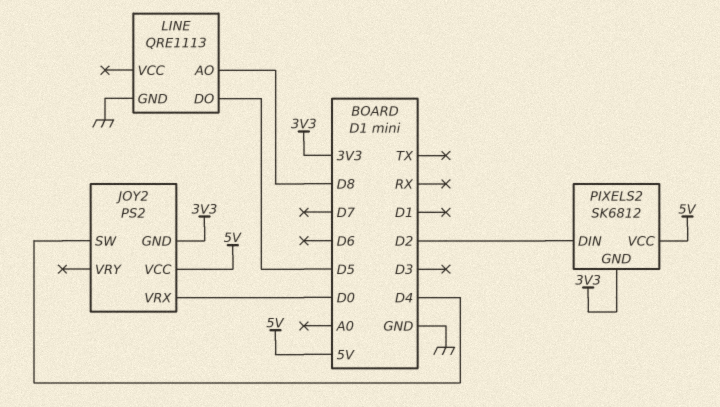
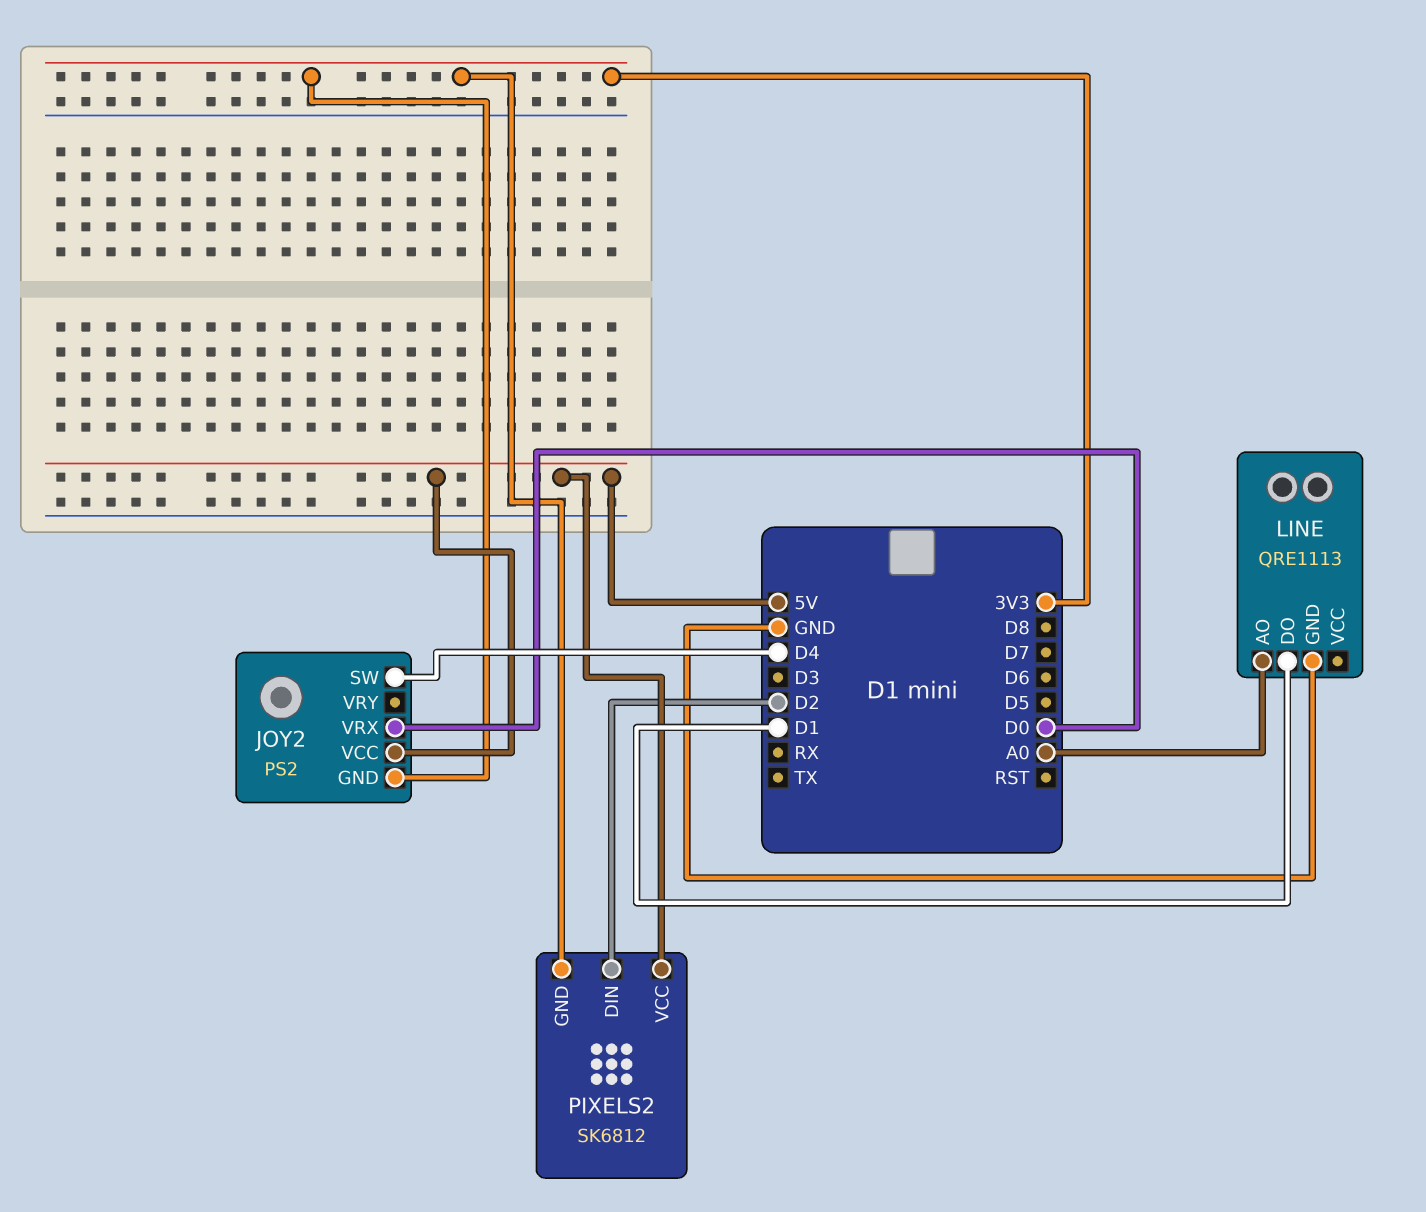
LINE pin AO: D8 -> A0
LINE pin DO: D5 -> D1

